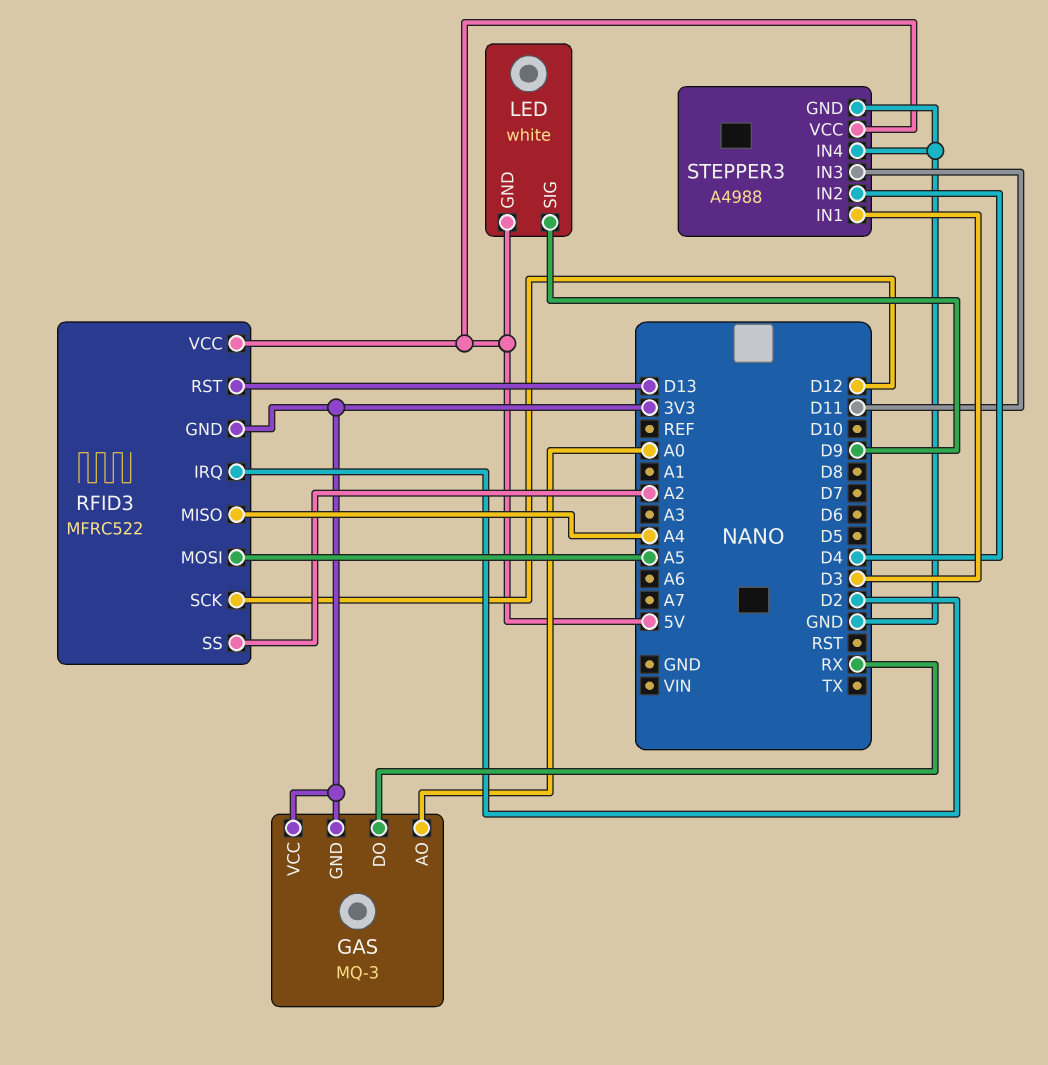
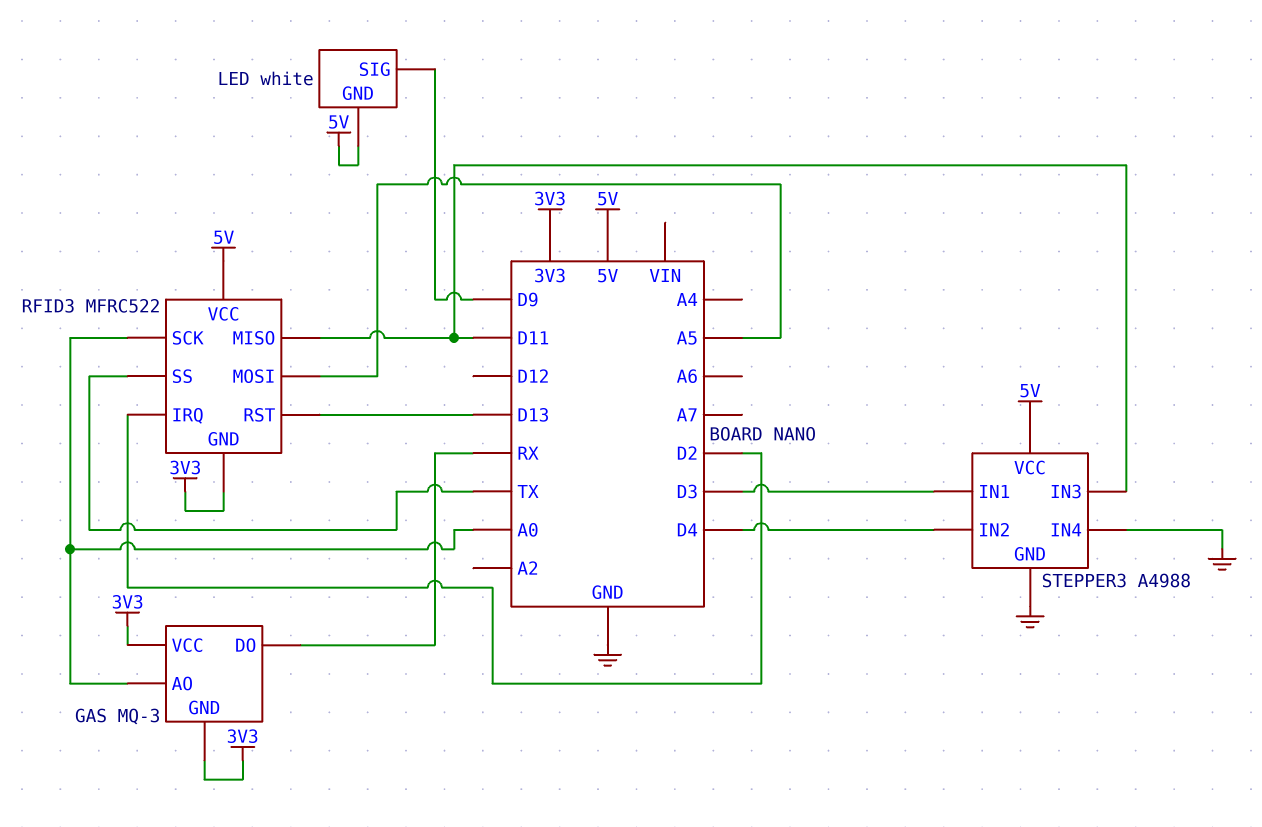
RFID3 pin MISO: A4 -> D11
RFID3 pin SCK: D12 -> A0
RFID3 pin SS: A2 -> TX

